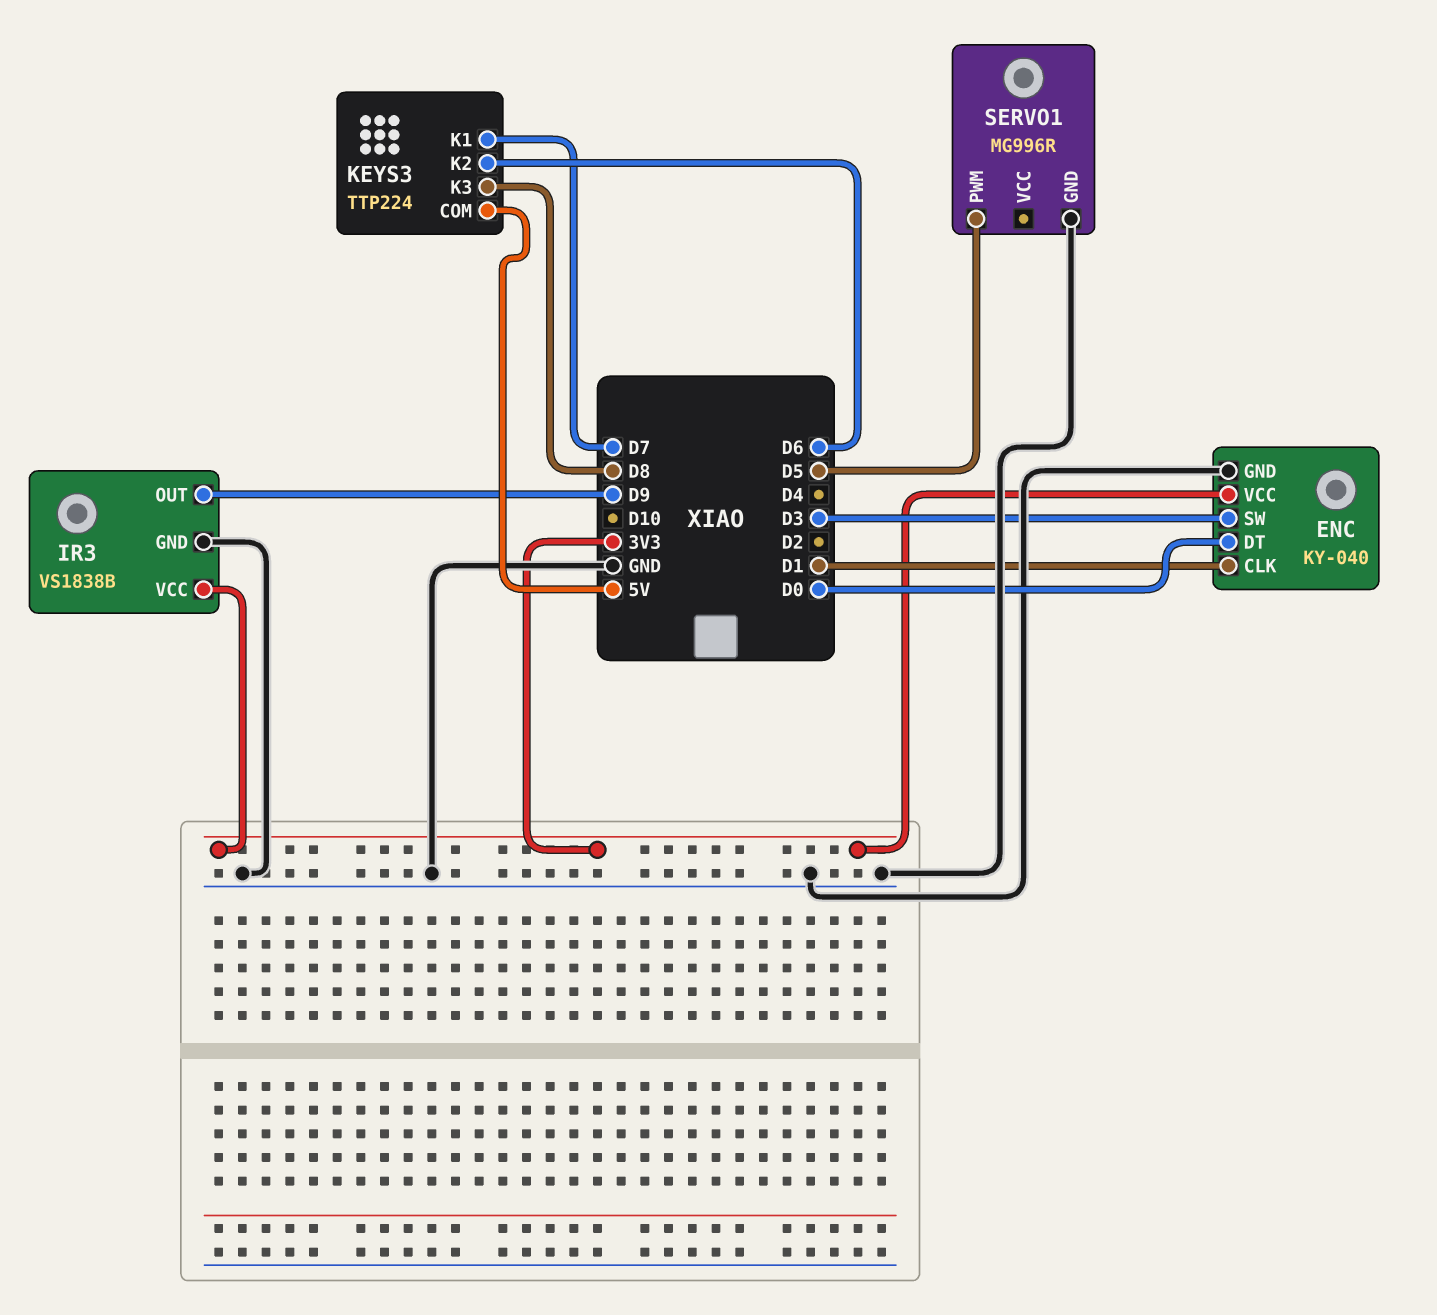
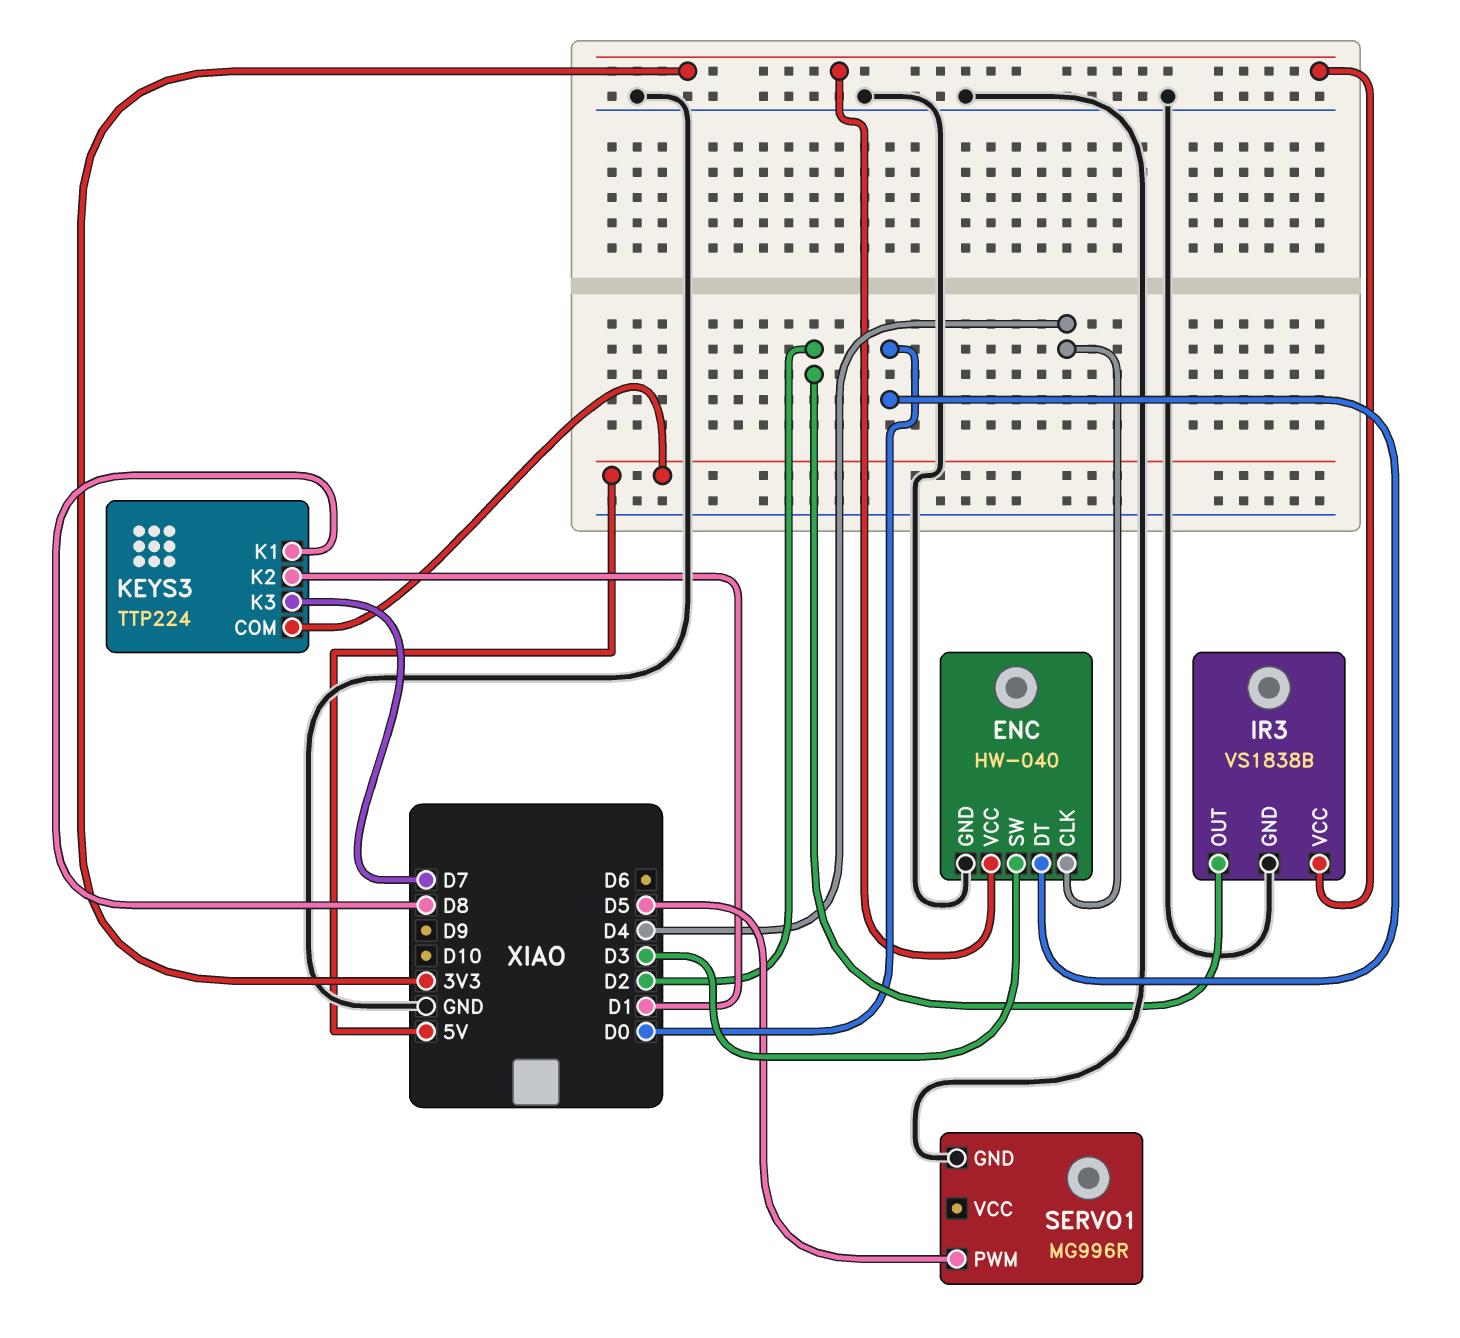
ENC: KY-040 -> HW-040
ENC pin CLK: D1 -> D4
IR3 pin OUT: D9 -> D2
KEYS3 pin K1: D7 -> D8
KEYS3 pin K2: D6 -> D1
KEYS3 pin K3: D8 -> D7

